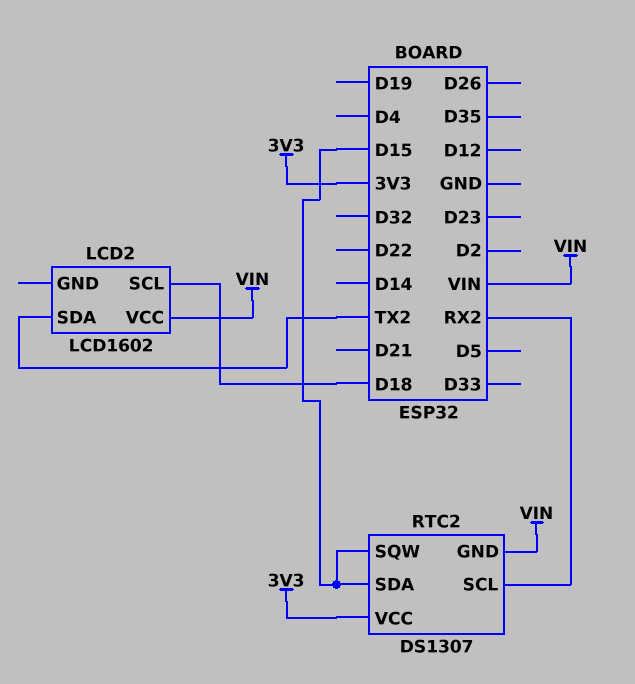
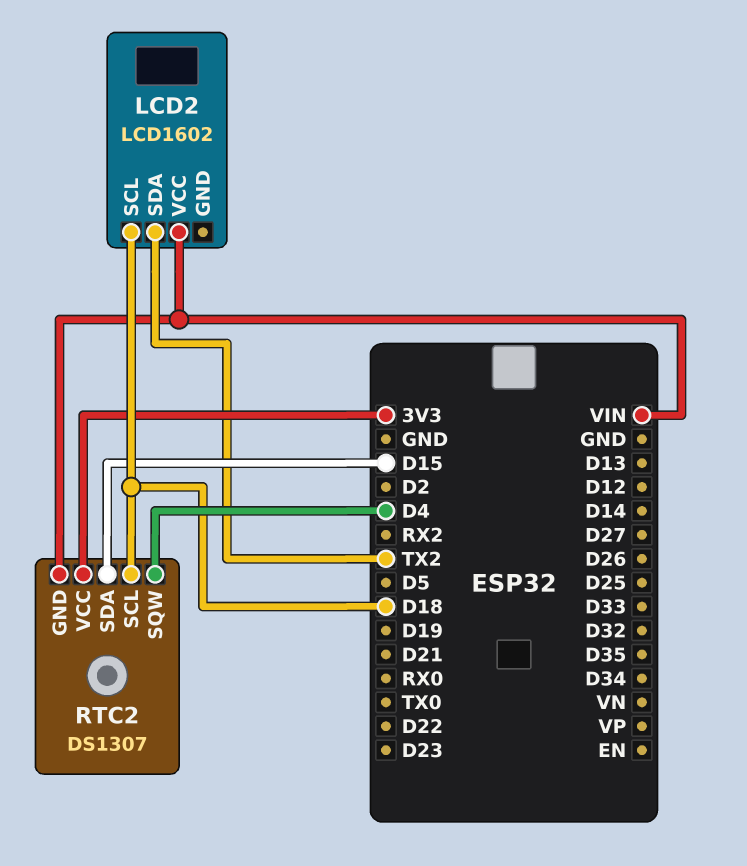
RTC2 pin SCL: RX2 -> D18
RTC2 pin SQW: D15 -> D4

